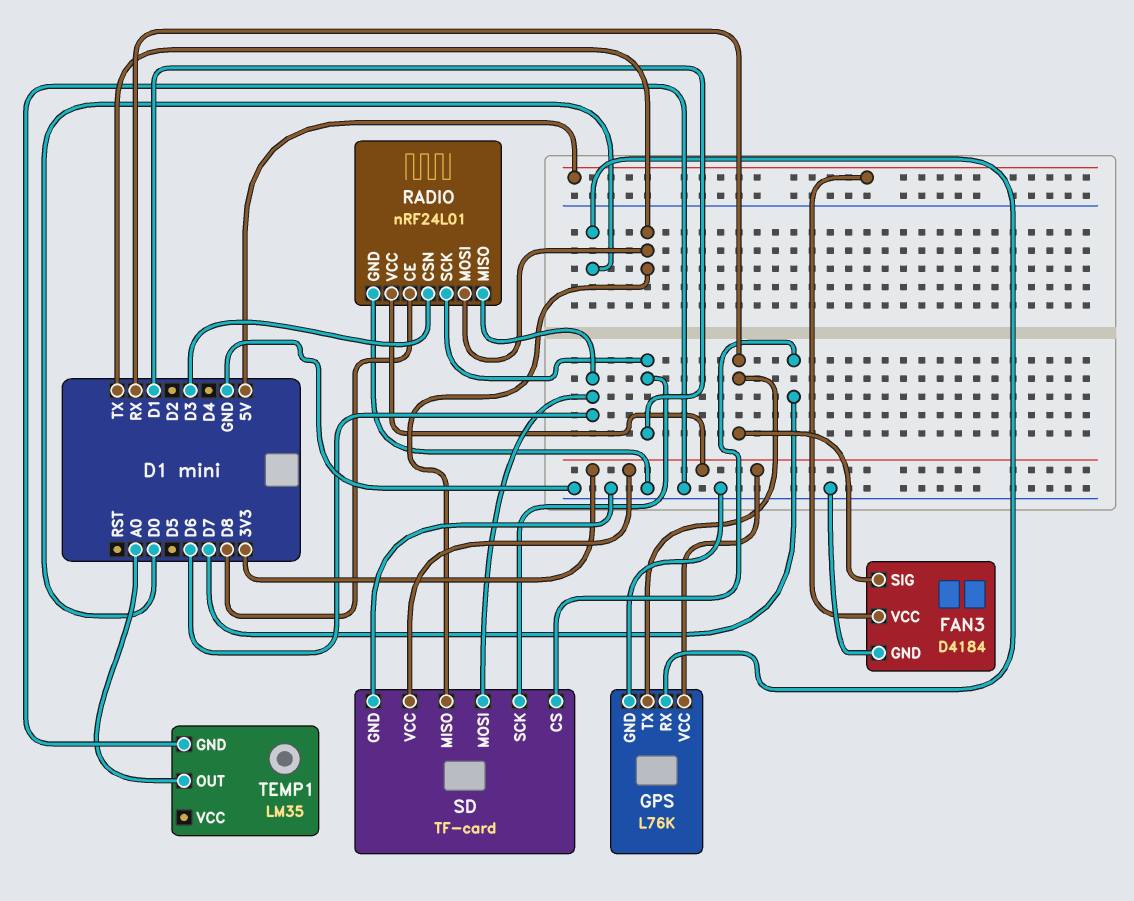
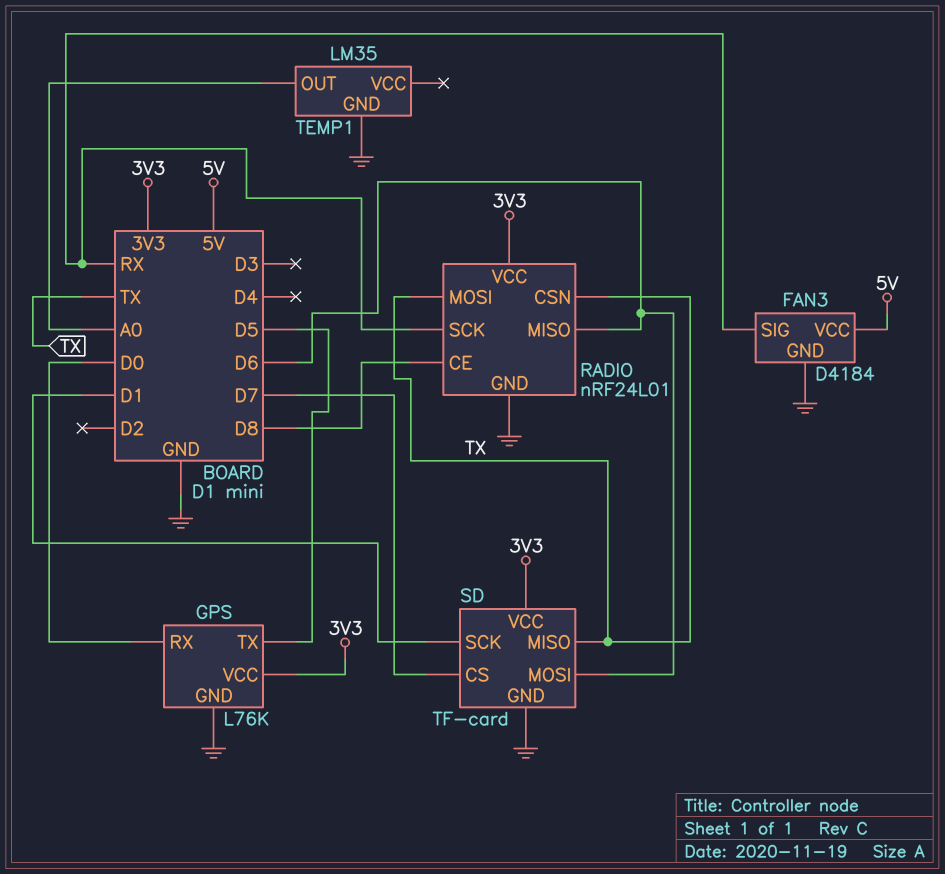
GPS pin TX: RX -> D5
RADIO pin CSN: D3 -> TX
RADIO pin SCK: D1 -> RX

